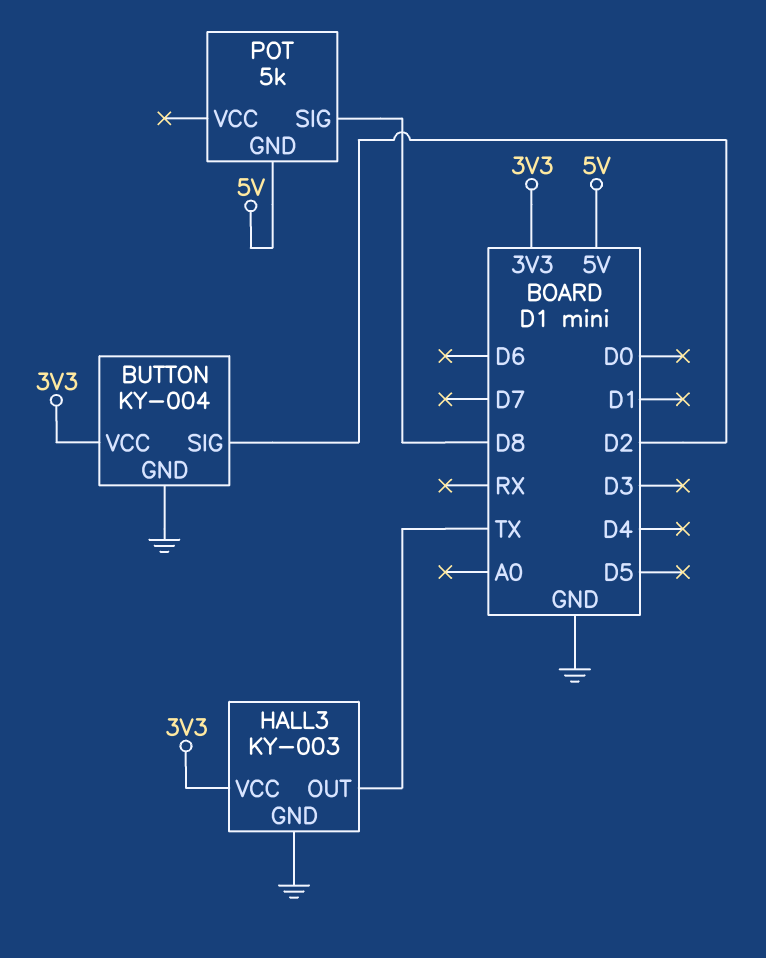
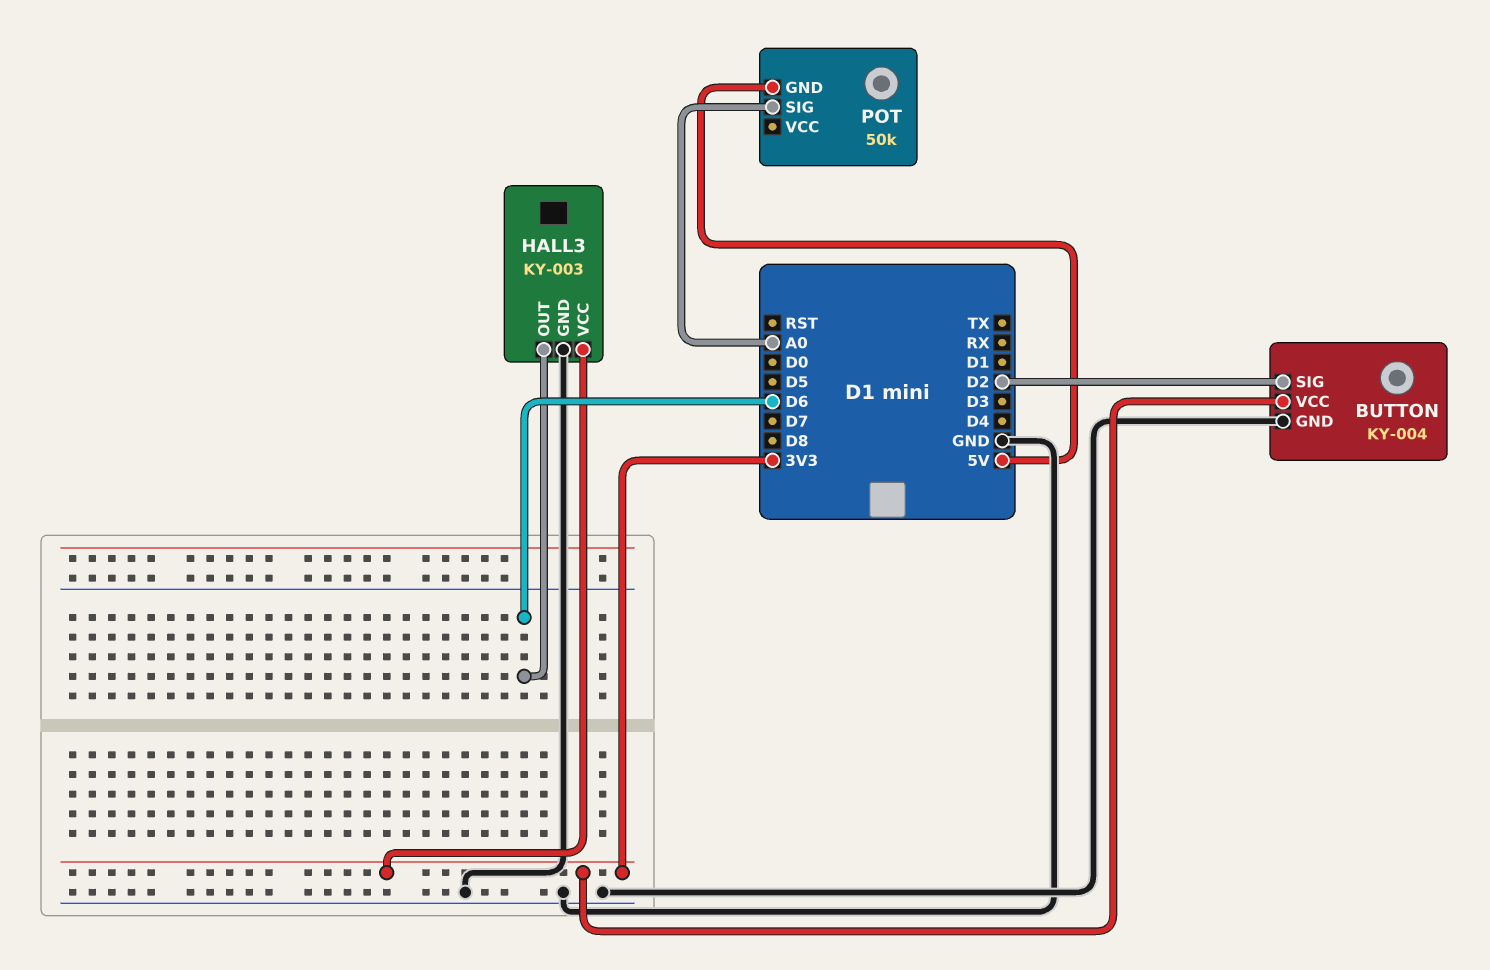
HALL3 pin OUT: TX -> D6
POT: 5k -> 50k
POT pin SIG: D8 -> A0

